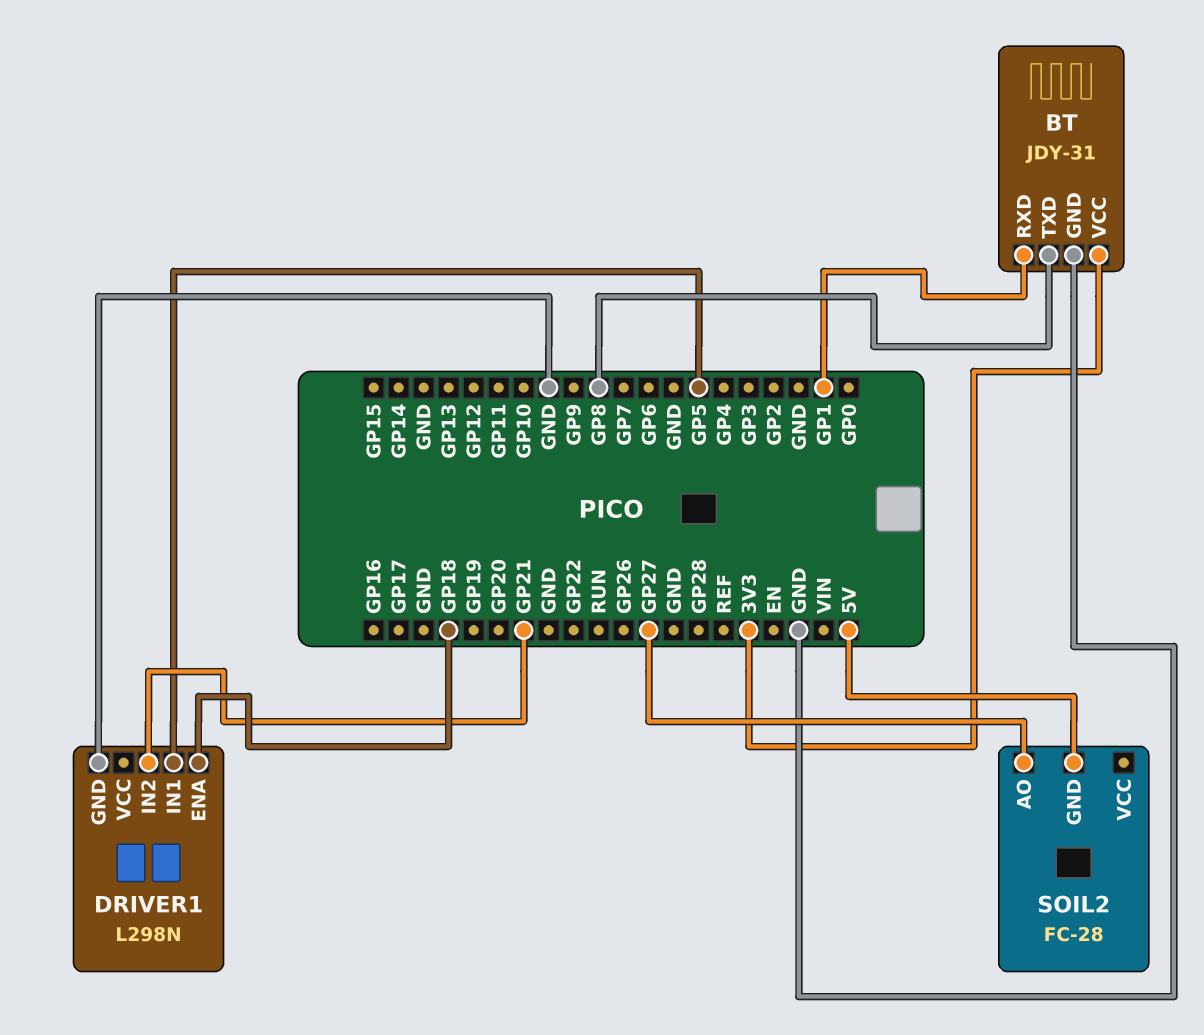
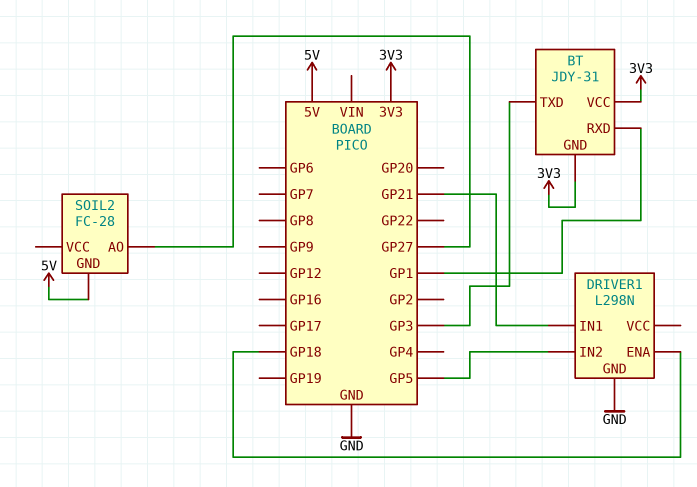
BT pin GND: GND -> 3V3
BT pin TXD: GP8 -> GP3
DRIVER1 pin IN1: GP5 -> GP21
DRIVER1 pin IN2: GP21 -> GP5

